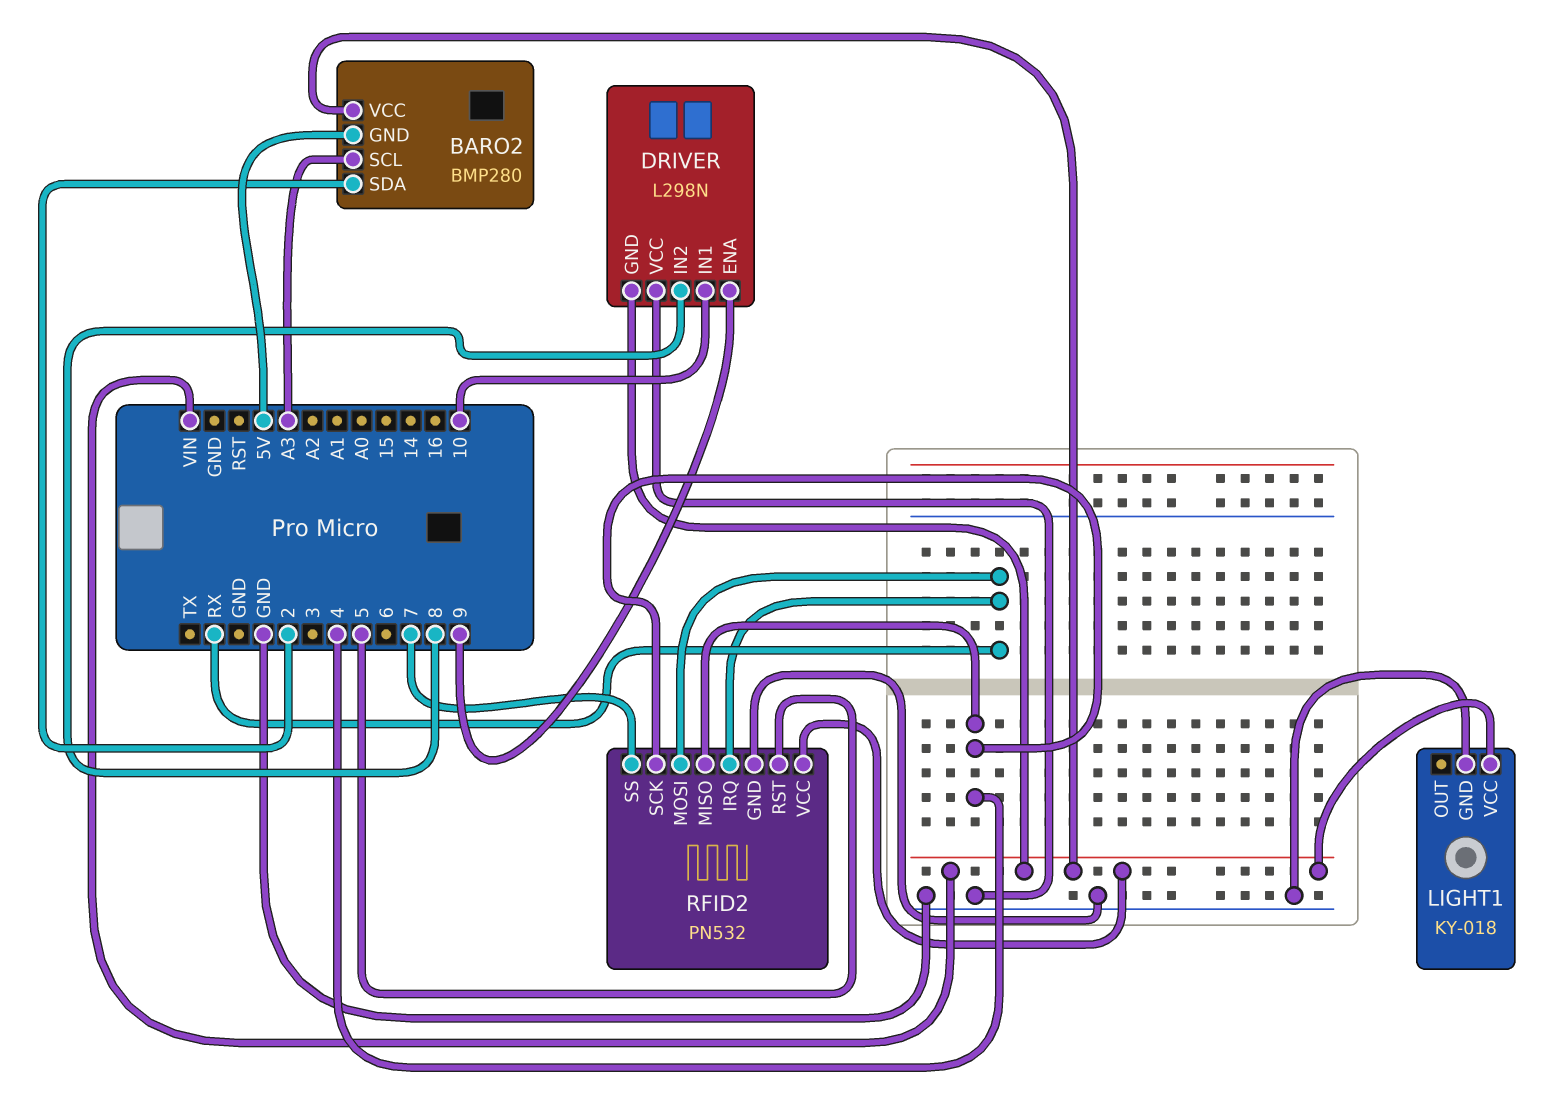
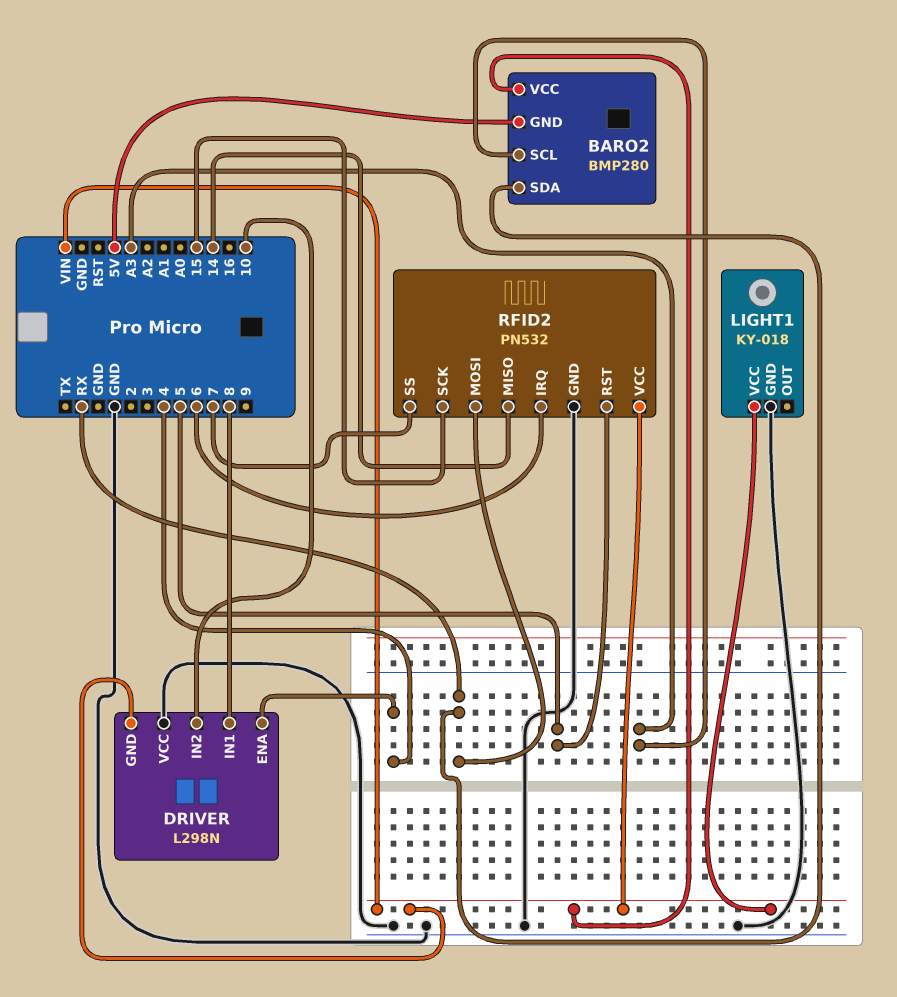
BARO2 pin SDA: 2 -> RX
DRIVER pin ENA: 9 -> 4
DRIVER pin IN1: 10 -> 8
DRIVER pin IN2: 8 -> 10
RFID2 pin IRQ: RX -> 6
RFID2 pin MISO: 4 -> 14
RFID2 pin SCK: 4 -> 15

